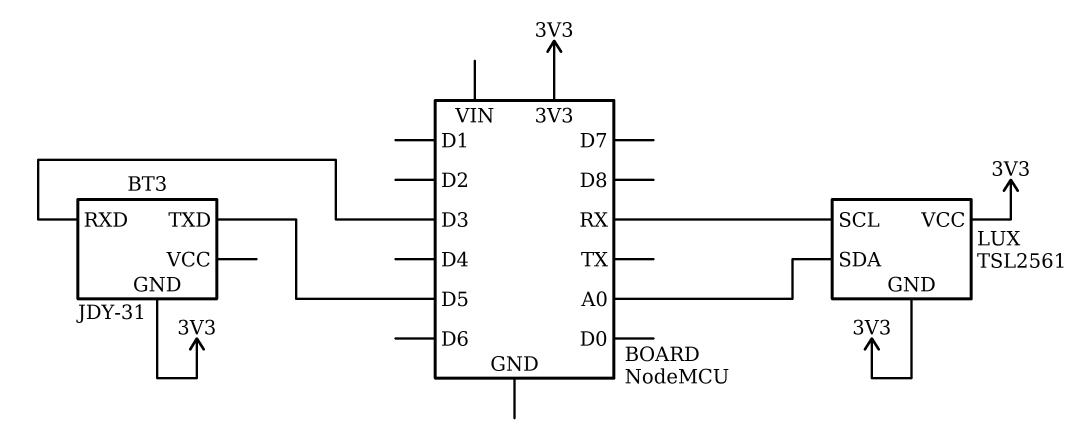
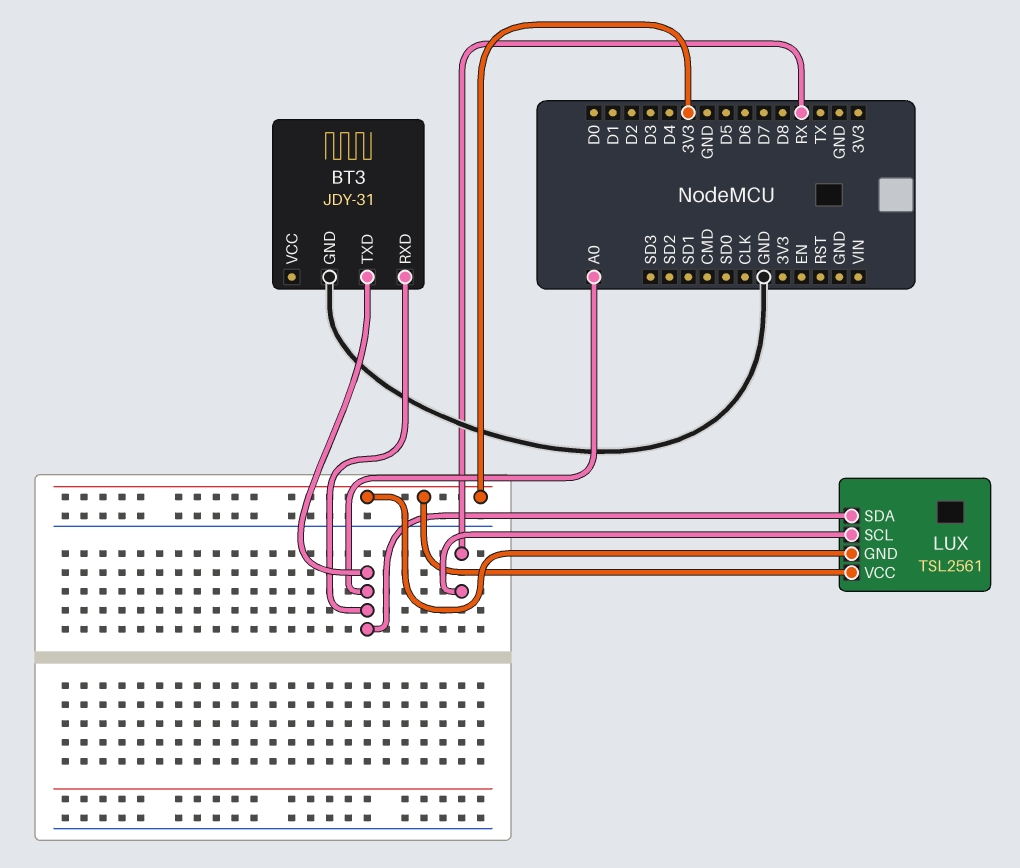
BT3 pin GND: 3V3 -> GND
BT3 pin RXD: D3 -> A0
BT3 pin TXD: D5 -> A0

